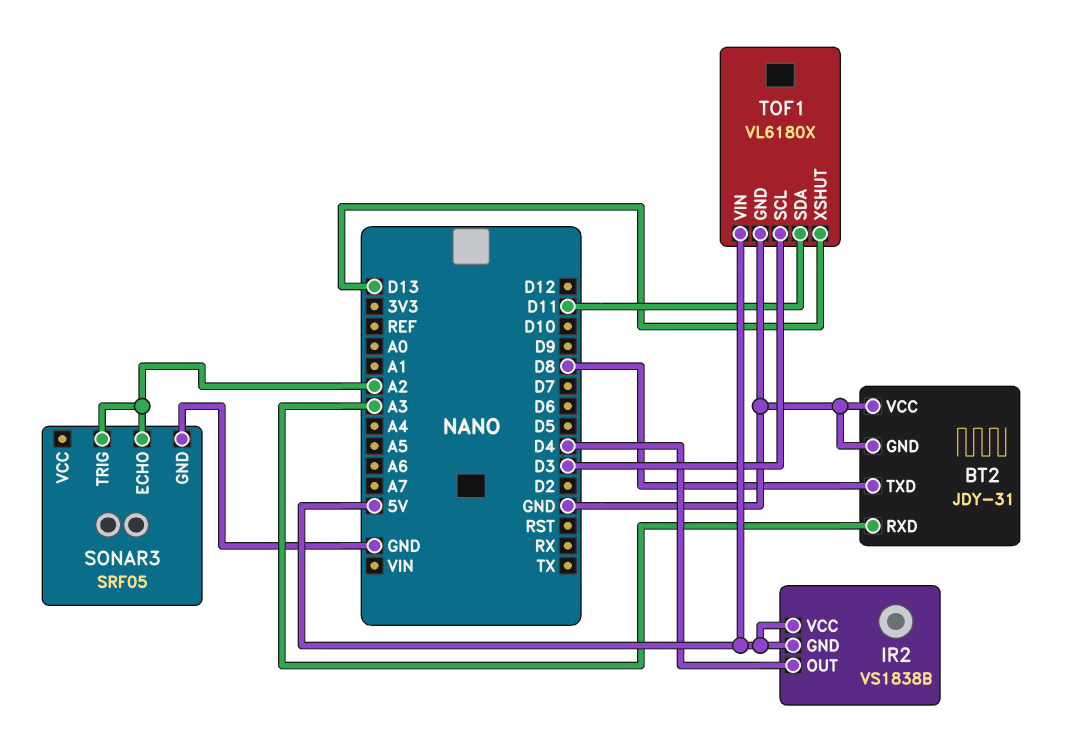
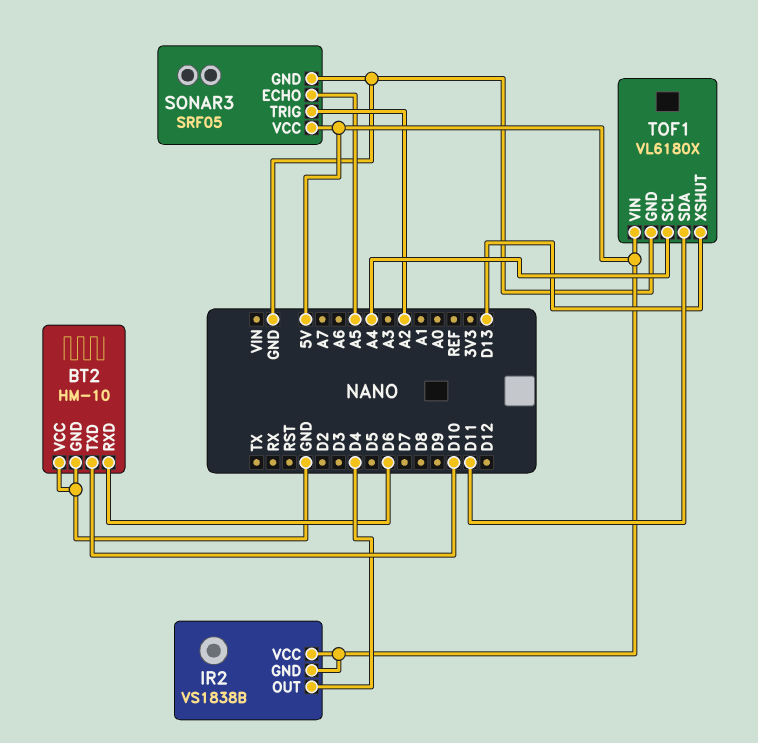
BT2: JDY-31 -> HM-10
BT2 pin RXD: A3 -> D6
BT2 pin TXD: D8 -> D10
SONAR3 pin ECHO: A2 -> A5
SONAR3 pin VCC: none -> 5V
TOF1 pin SCL: D3 -> A4

